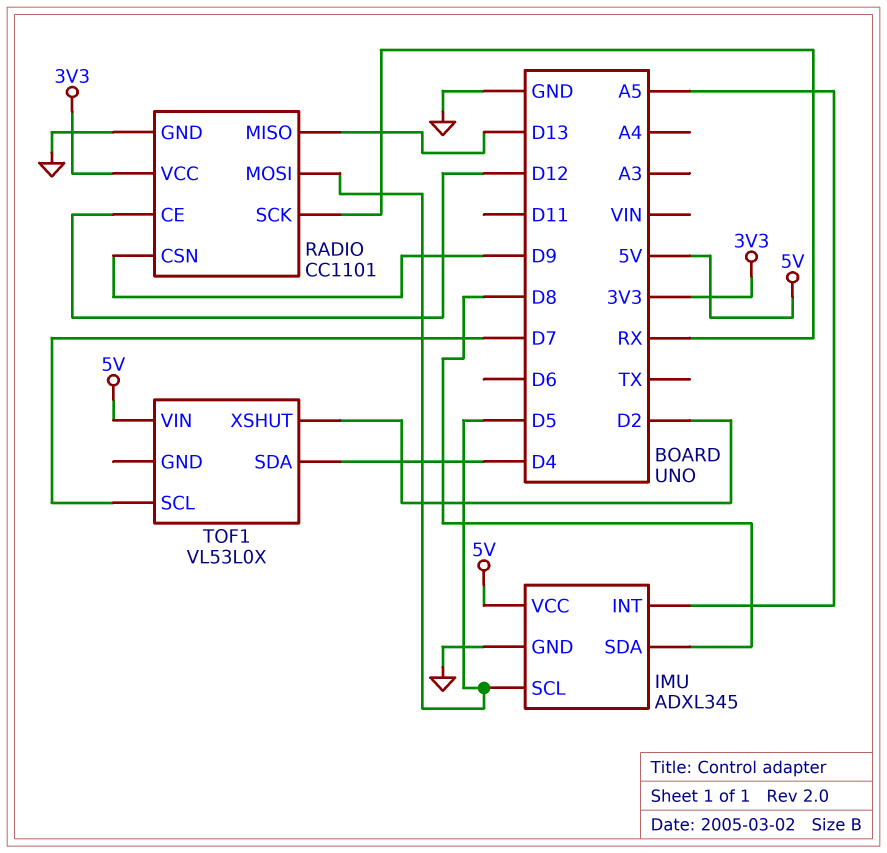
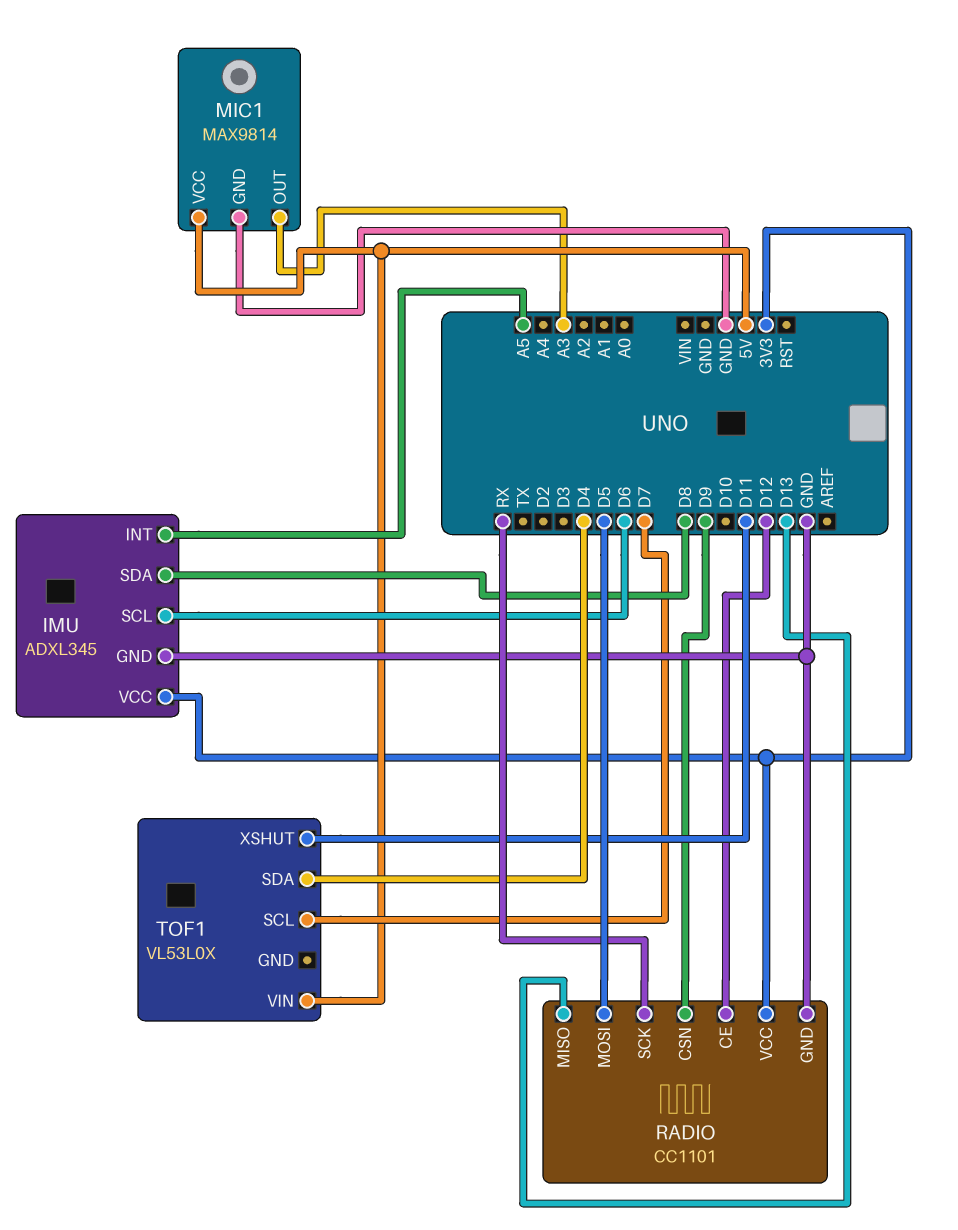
IMU pin SCL: D5 -> D6
IMU pin VCC: 5V -> 3V3
MIC1: none -> MAX9814
MIC1 pin GND: none -> GND
MIC1 pin OUT: none -> A3
MIC1 pin VCC: none -> 5V
TOF1 pin XSHUT: D2 -> D11

